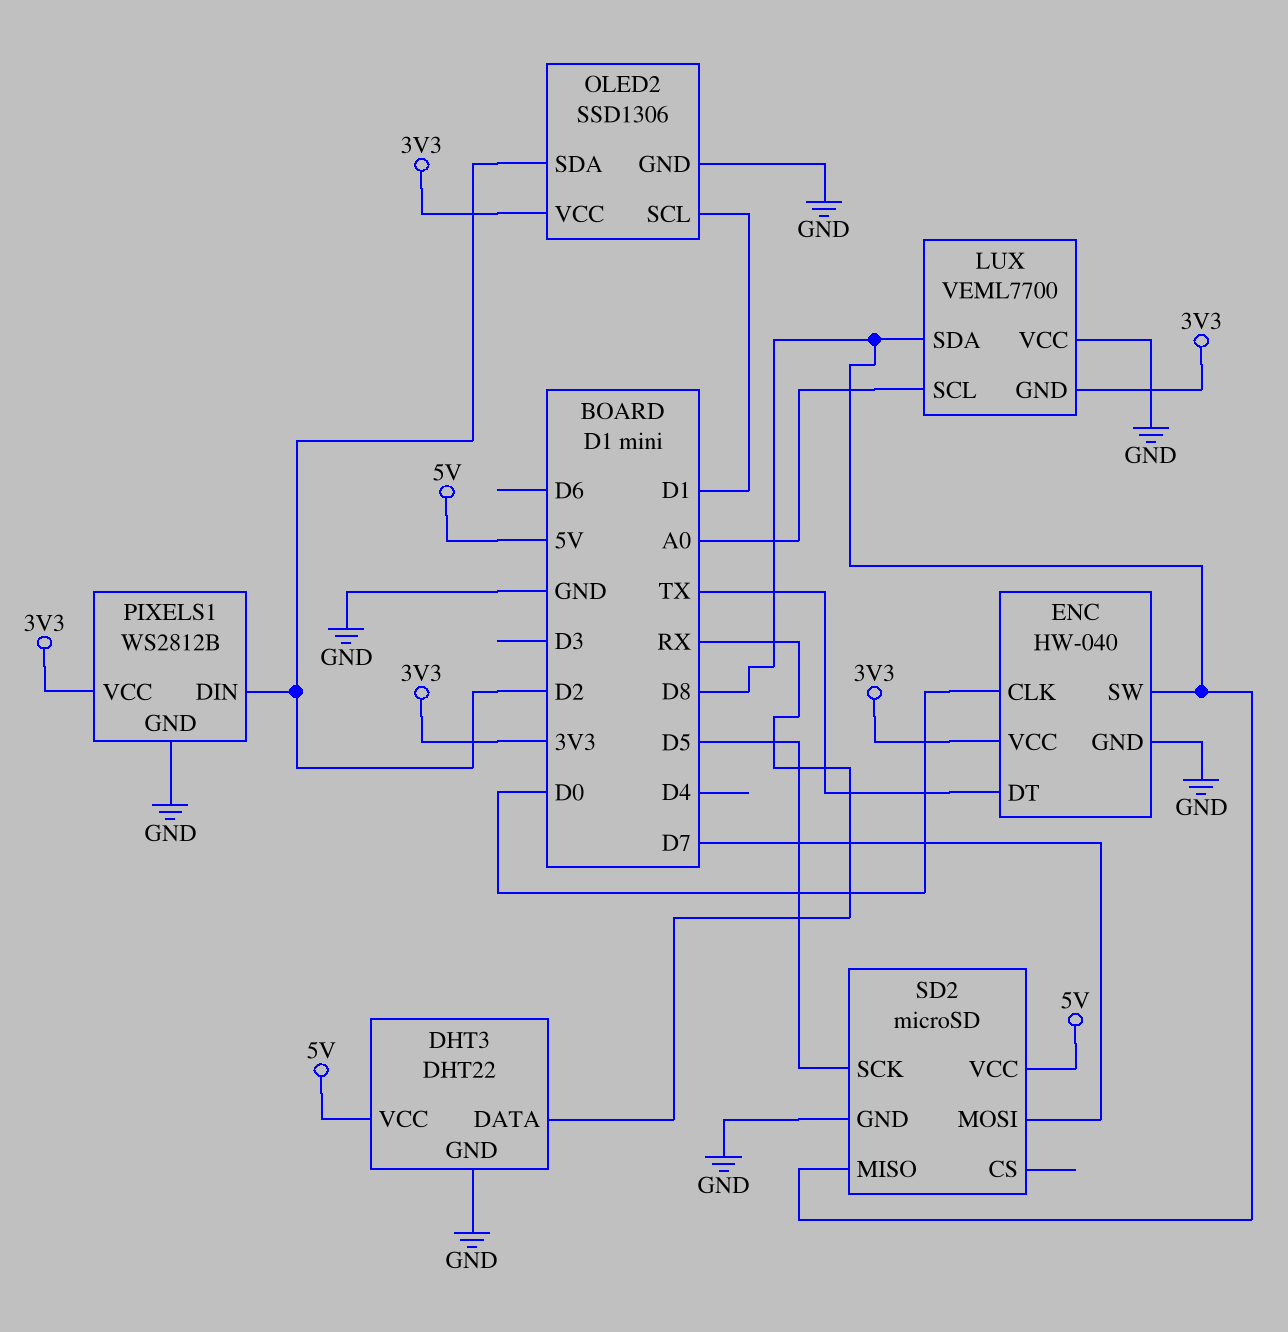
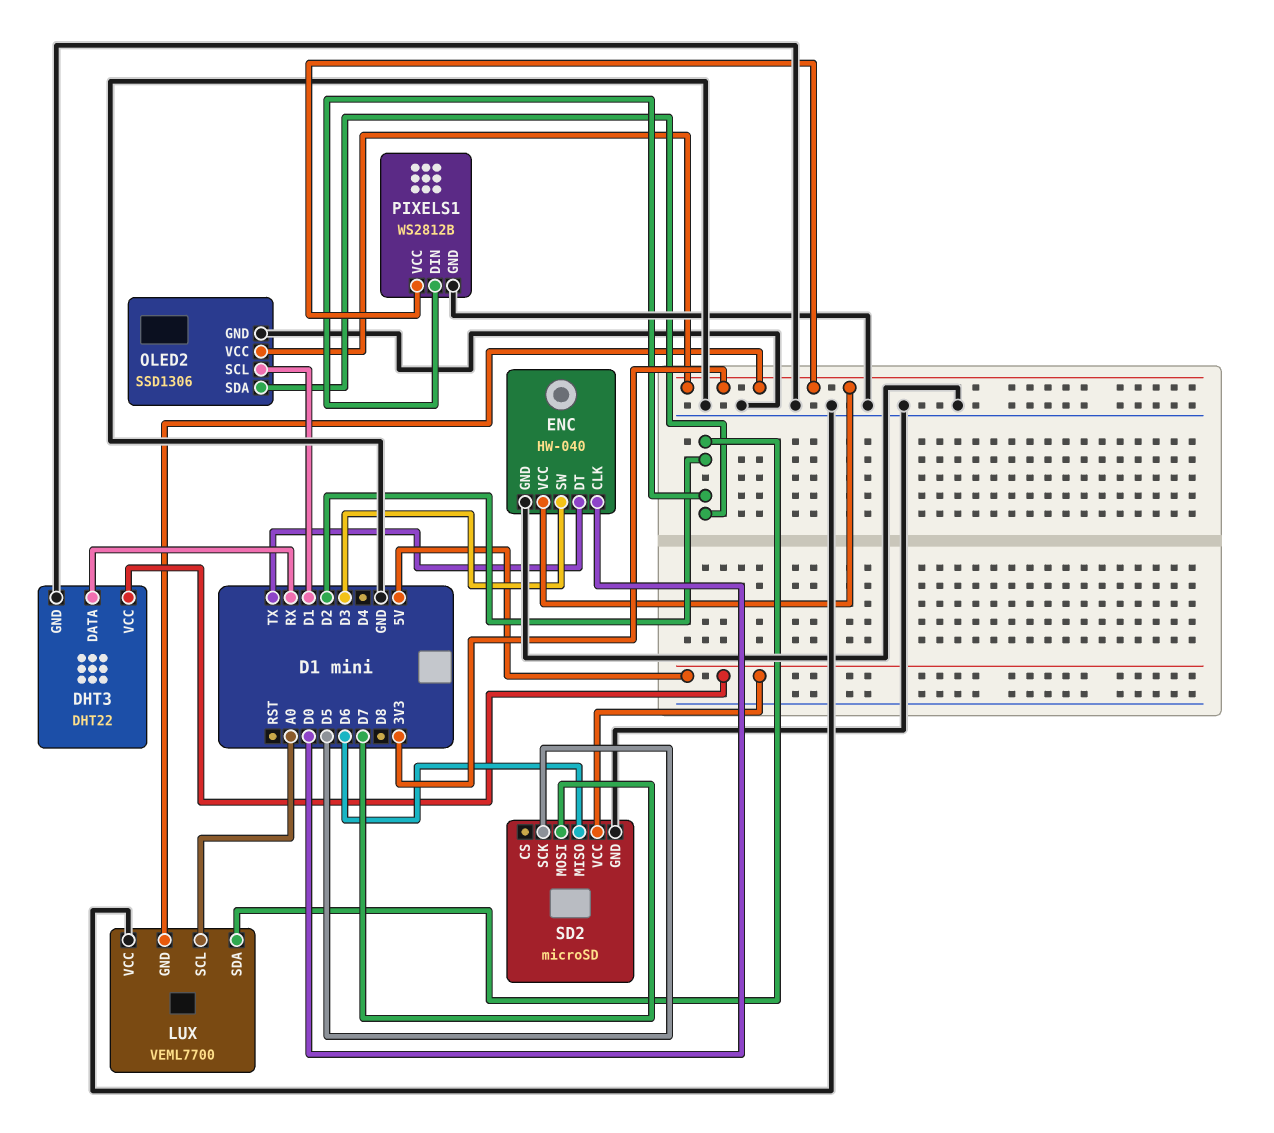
ENC pin SW: D8 -> D3
LUX pin SDA: D8 -> D2
SD2 pin MISO: D8 -> D6

